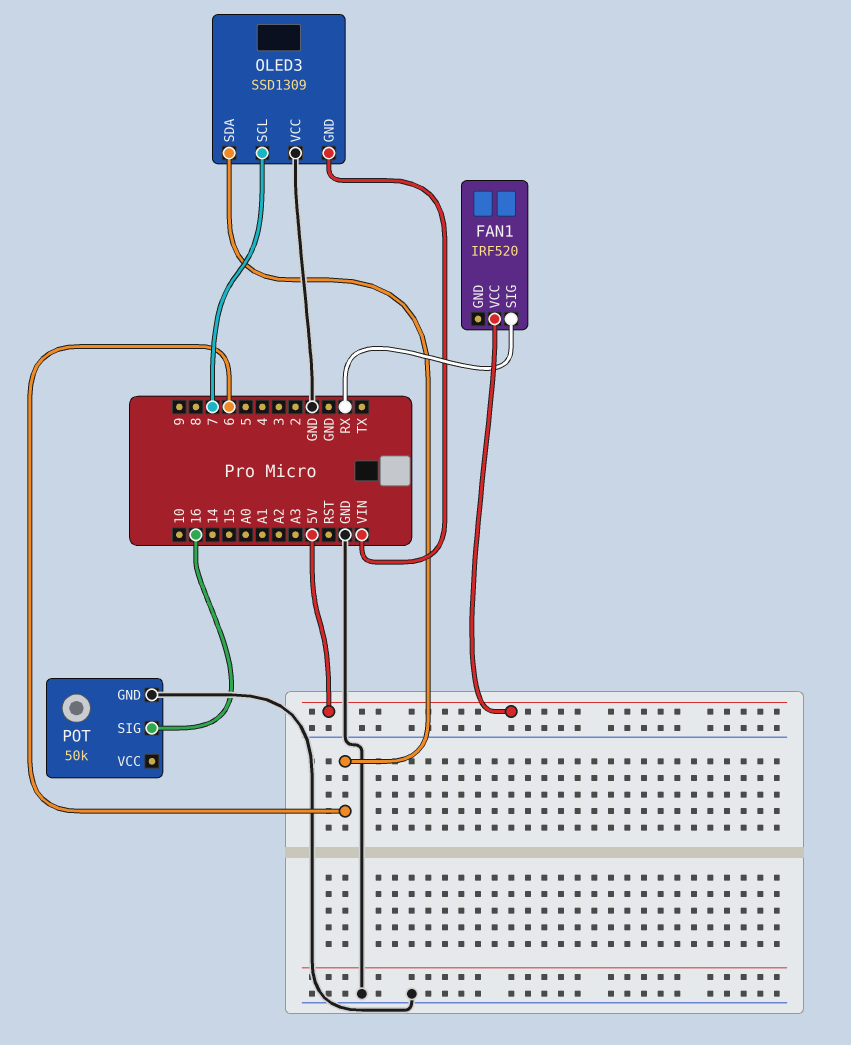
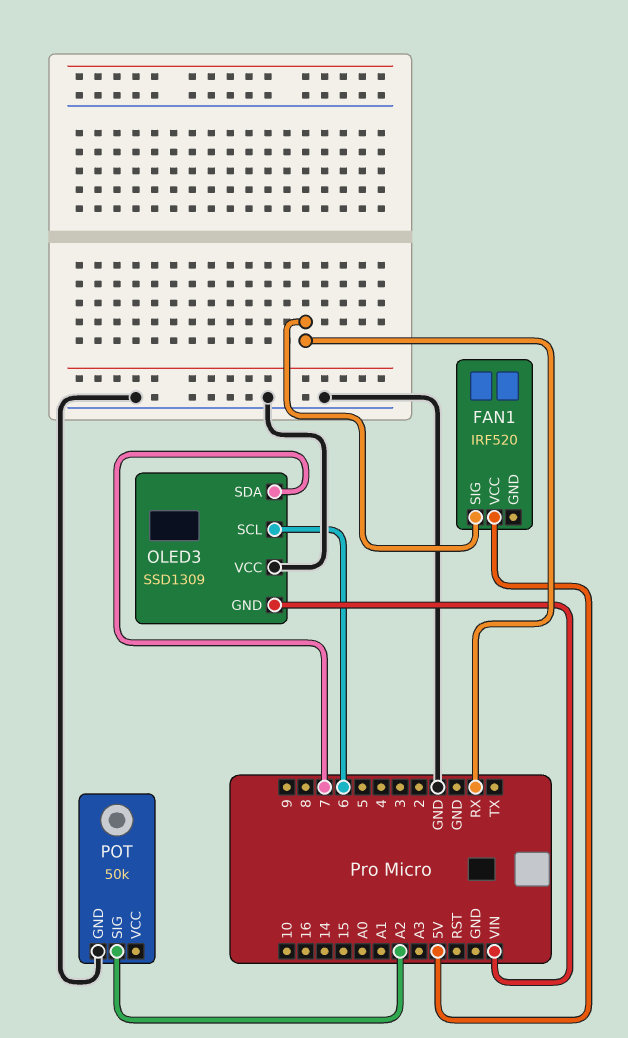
OLED3 pin SCL: 7 -> 6
OLED3 pin SDA: 6 -> 7
POT pin SIG: 16 -> A2

